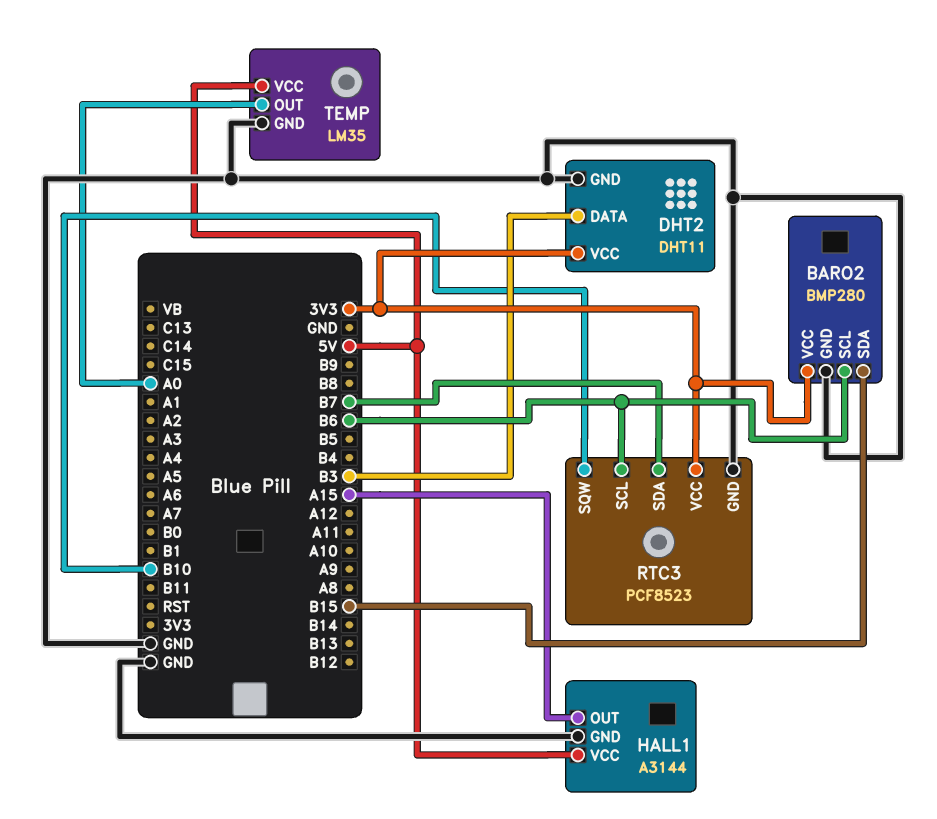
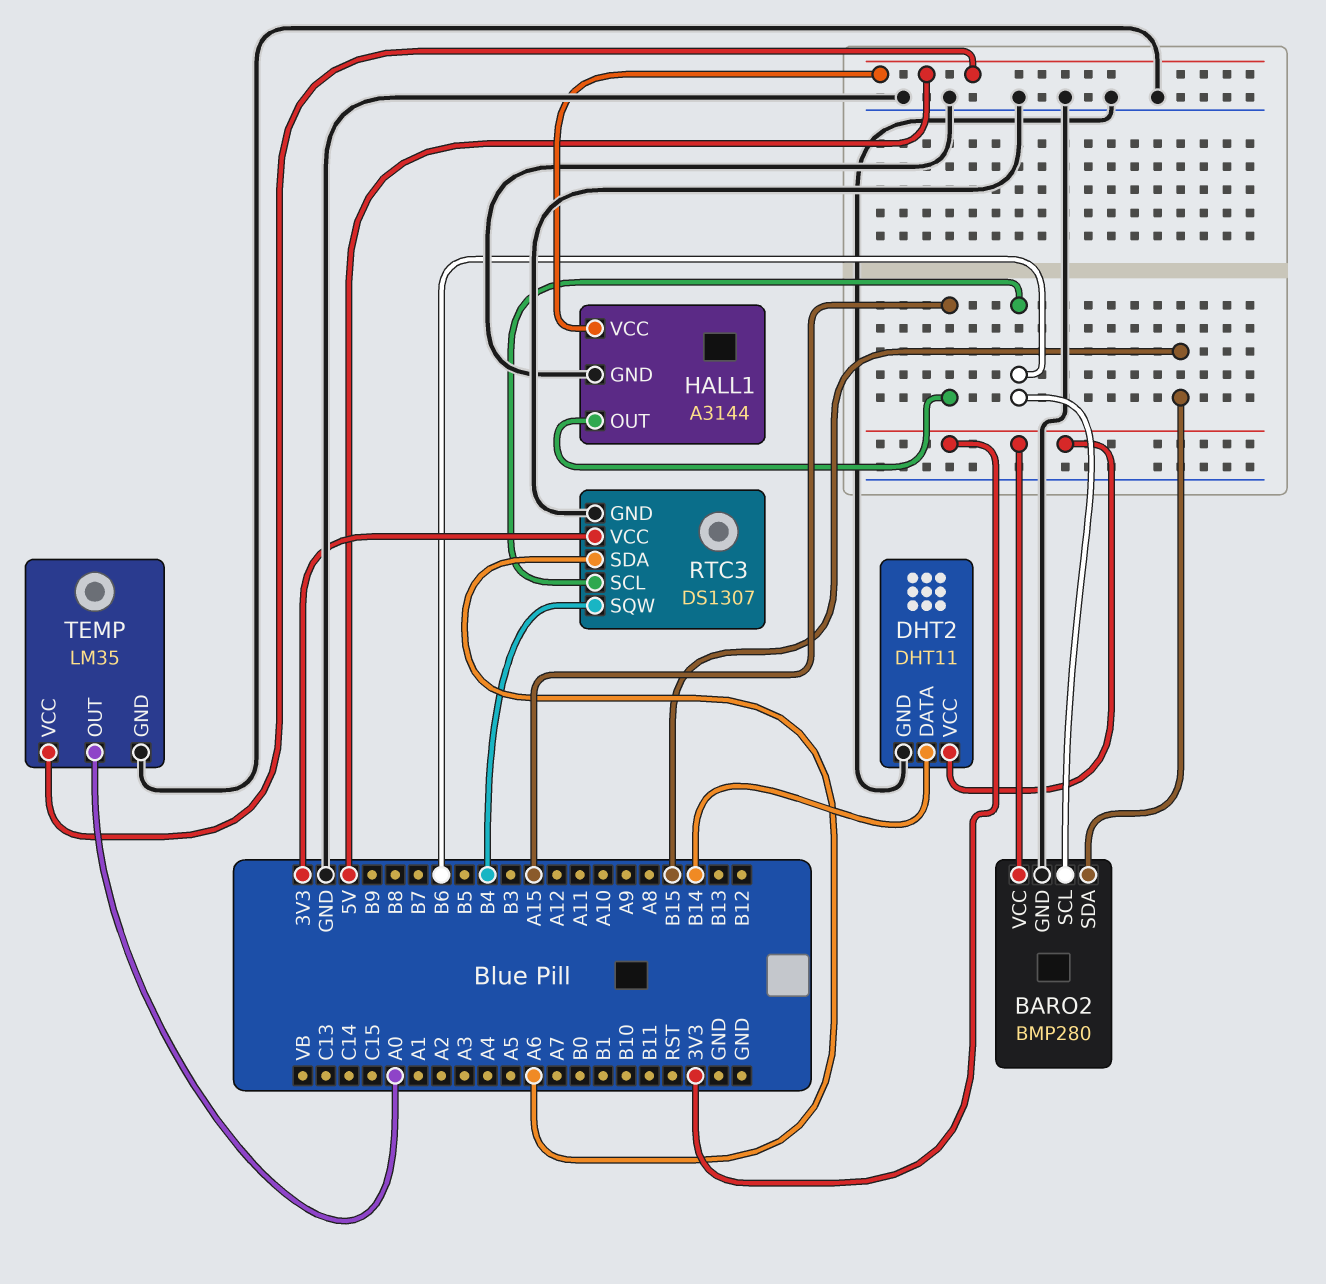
DHT2 pin DATA: B3 -> B14
RTC3: PCF8523 -> DS1307
RTC3 pin SDA: B7 -> A6
RTC3 pin SQW: B10 -> B4

